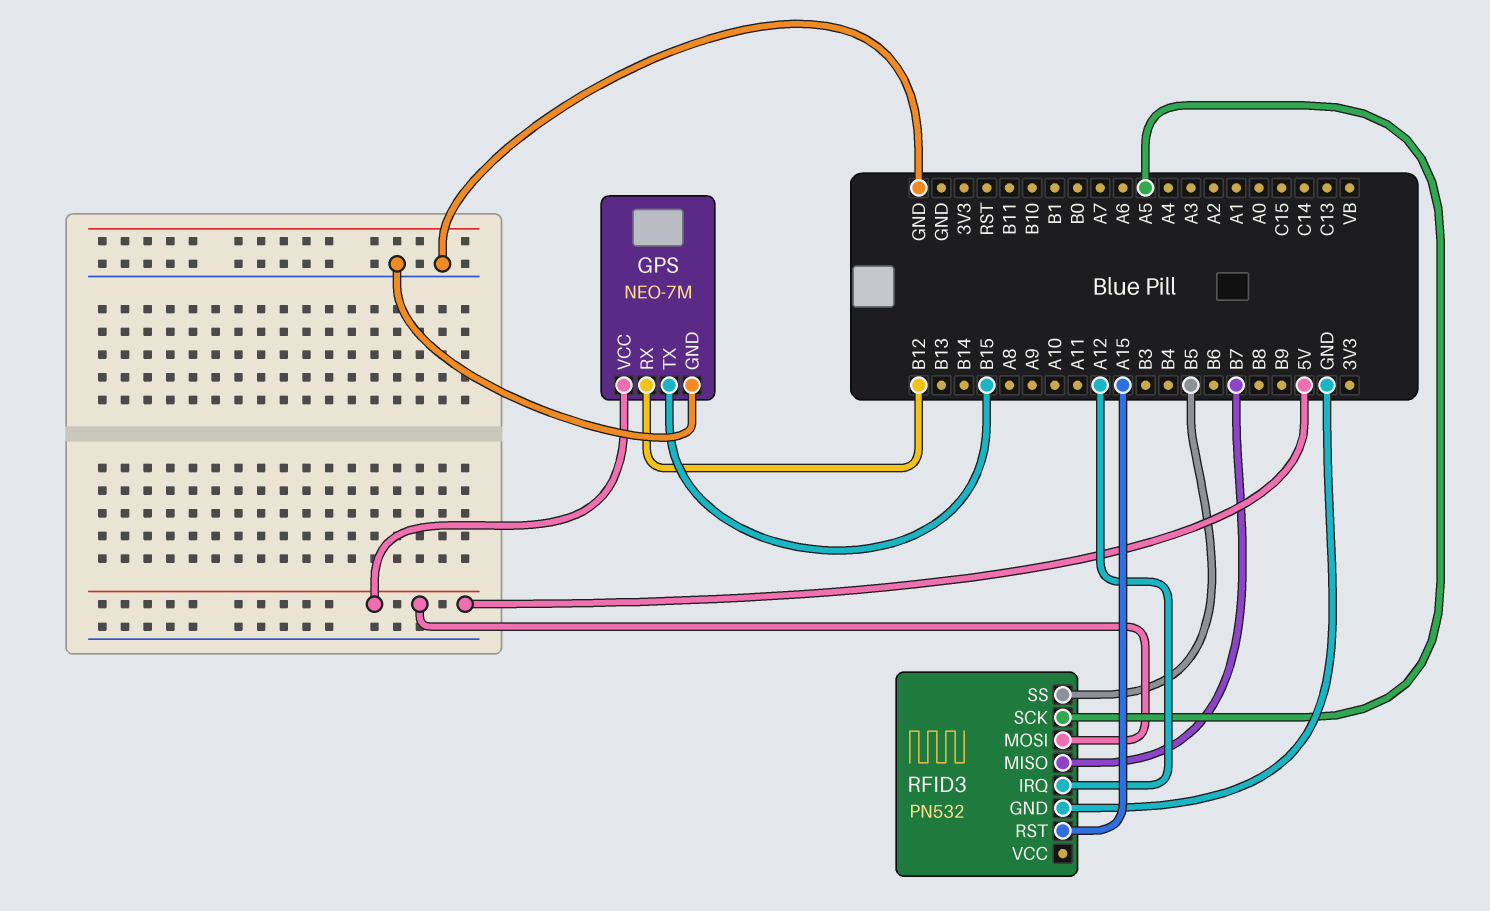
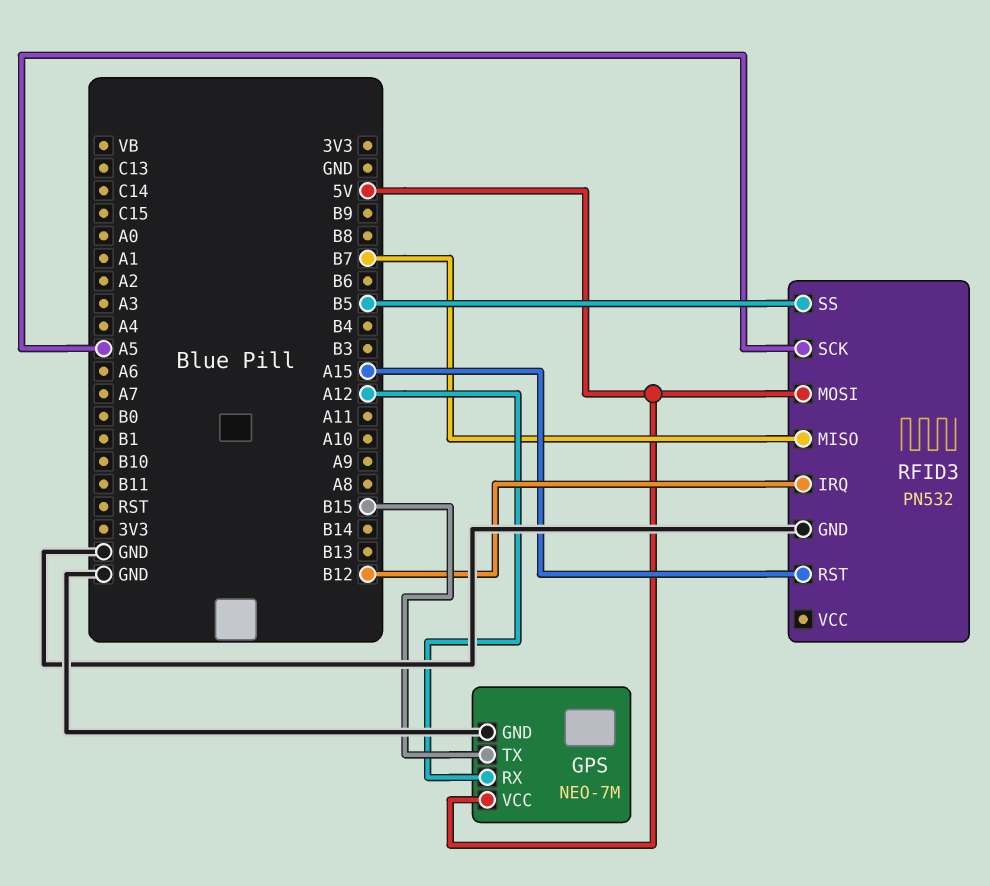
GPS pin RX: B12 -> A12
RFID3 pin IRQ: A12 -> B12

